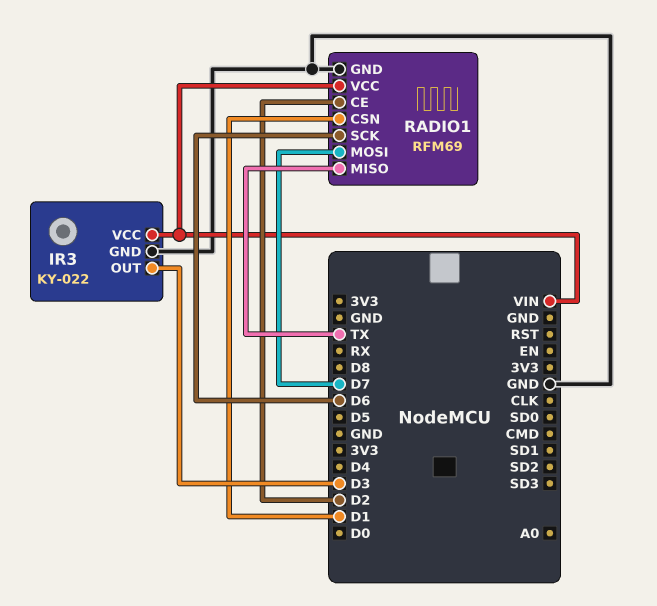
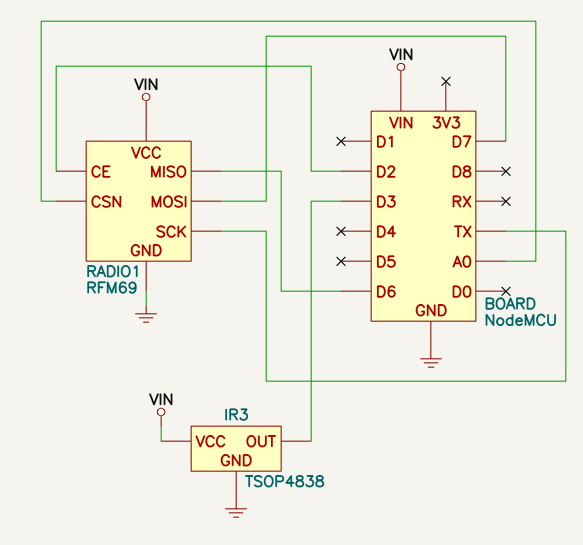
IR3: KY-022 -> TSOP4838
RADIO1 pin CSN: D1 -> A0
RADIO1 pin MISO: TX -> D6
RADIO1 pin SCK: D6 -> TX

